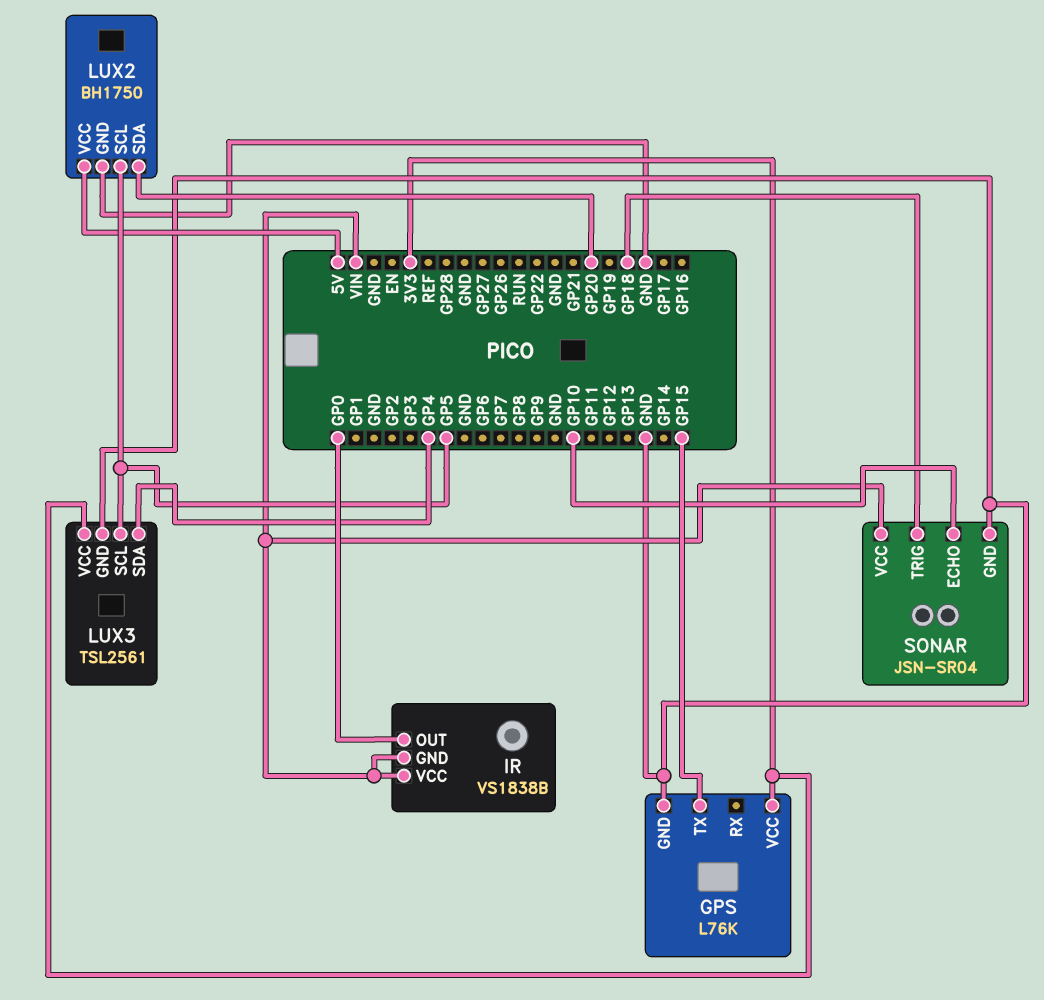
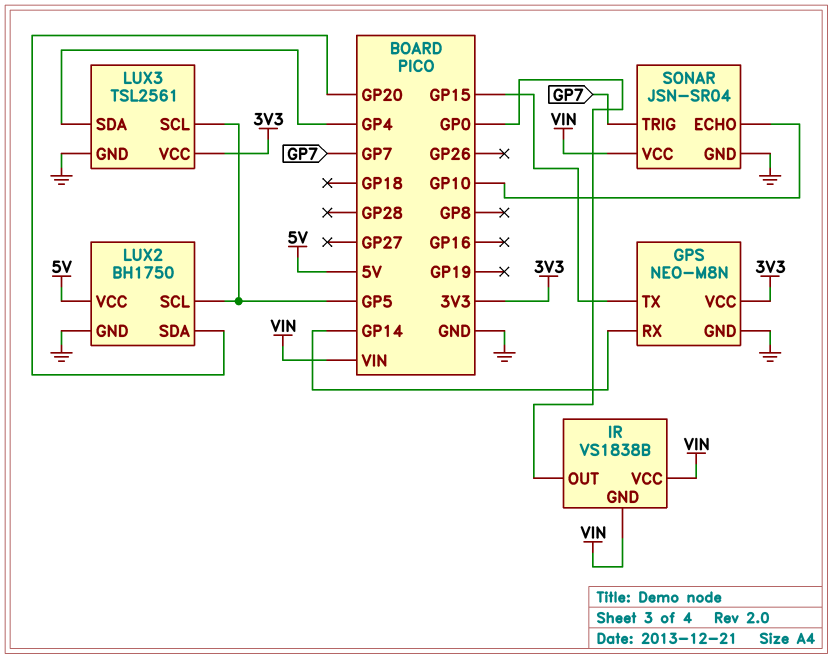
GPS: L76K -> NEO-M8N
GPS pin RX: none -> GP14
SONAR pin TRIG: GP18 -> GP7

